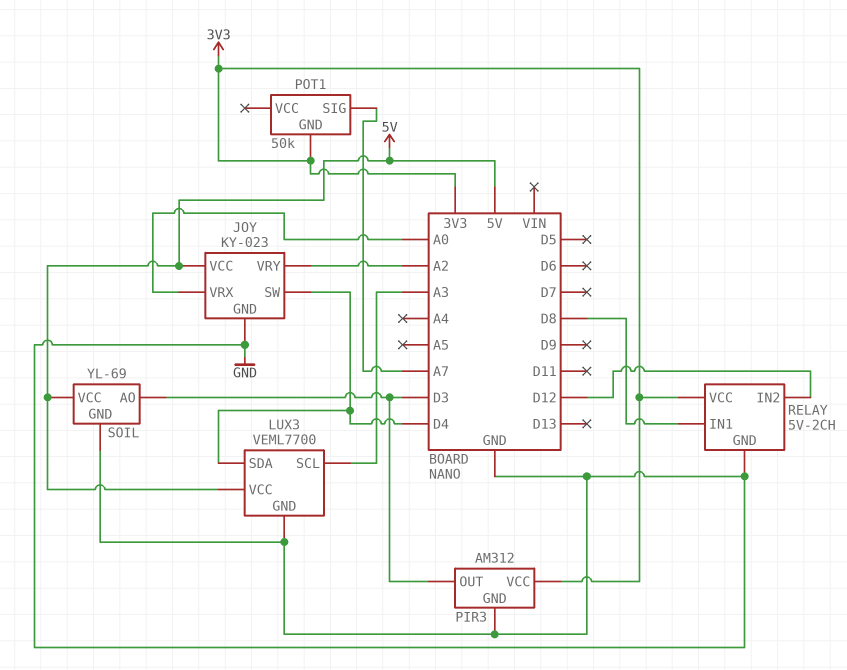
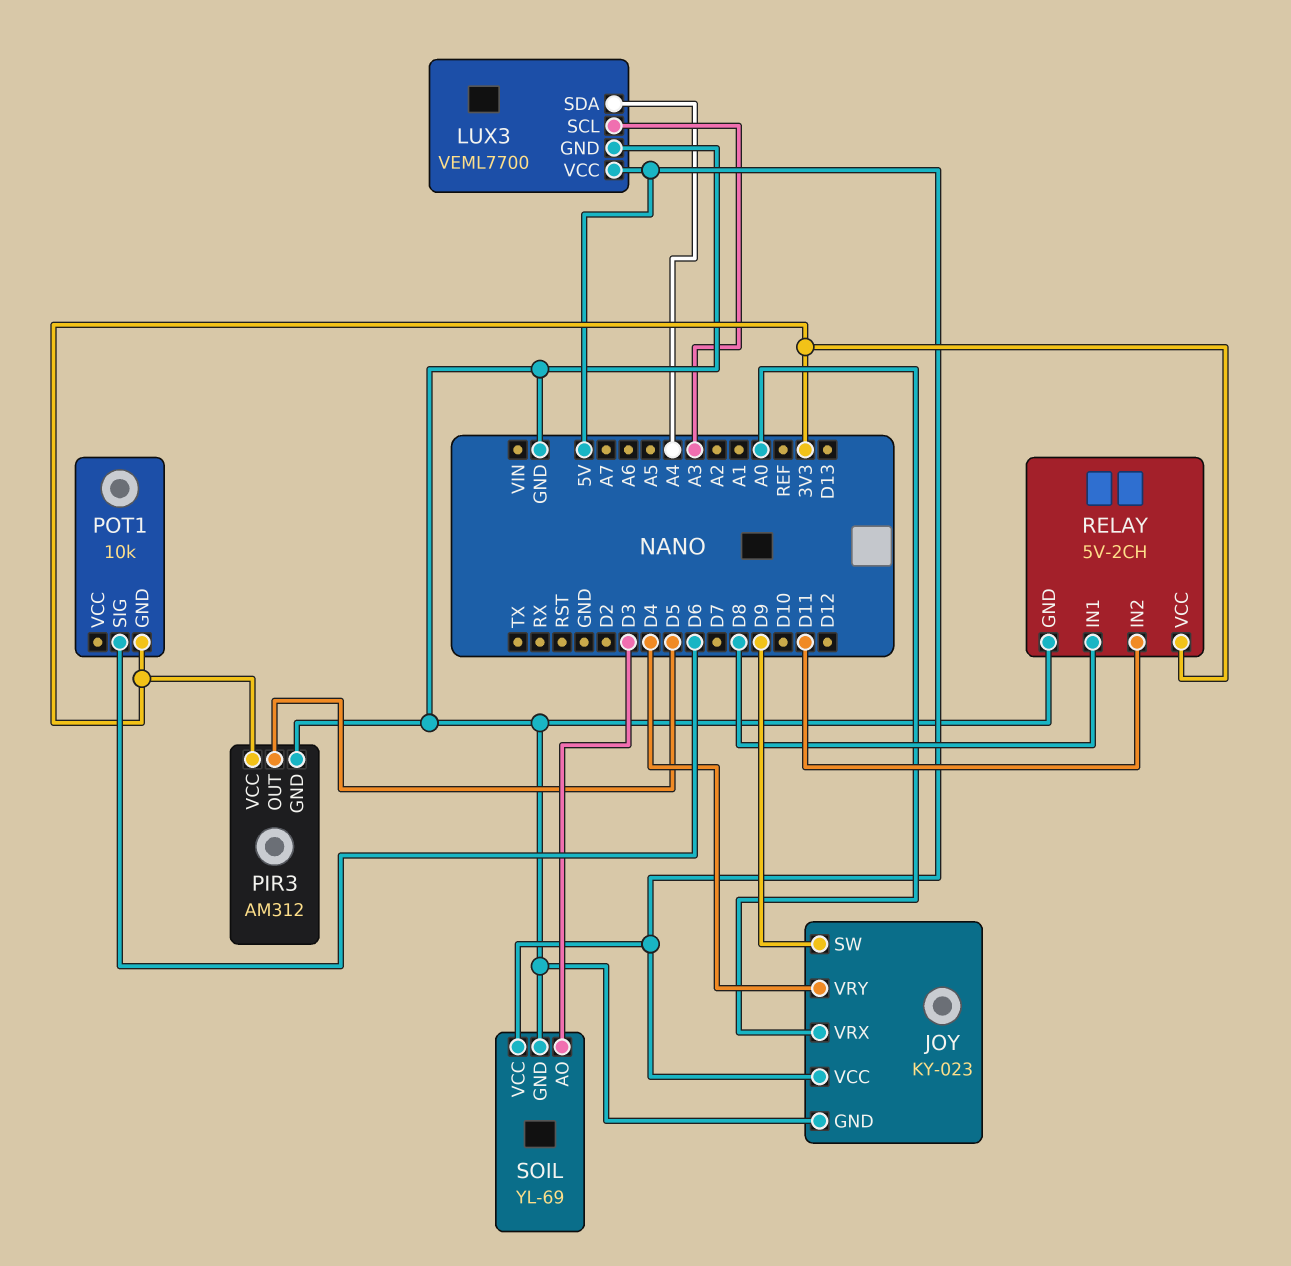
JOY pin SW: D4 -> D9
JOY pin VRY: A2 -> D4
LUX3 pin SDA: D4 -> A4
PIR3 pin OUT: D3 -> D5
POT1: 50k -> 10k
POT1 pin SIG: A7 -> D6
RELAY pin IN2: D12 -> D11

